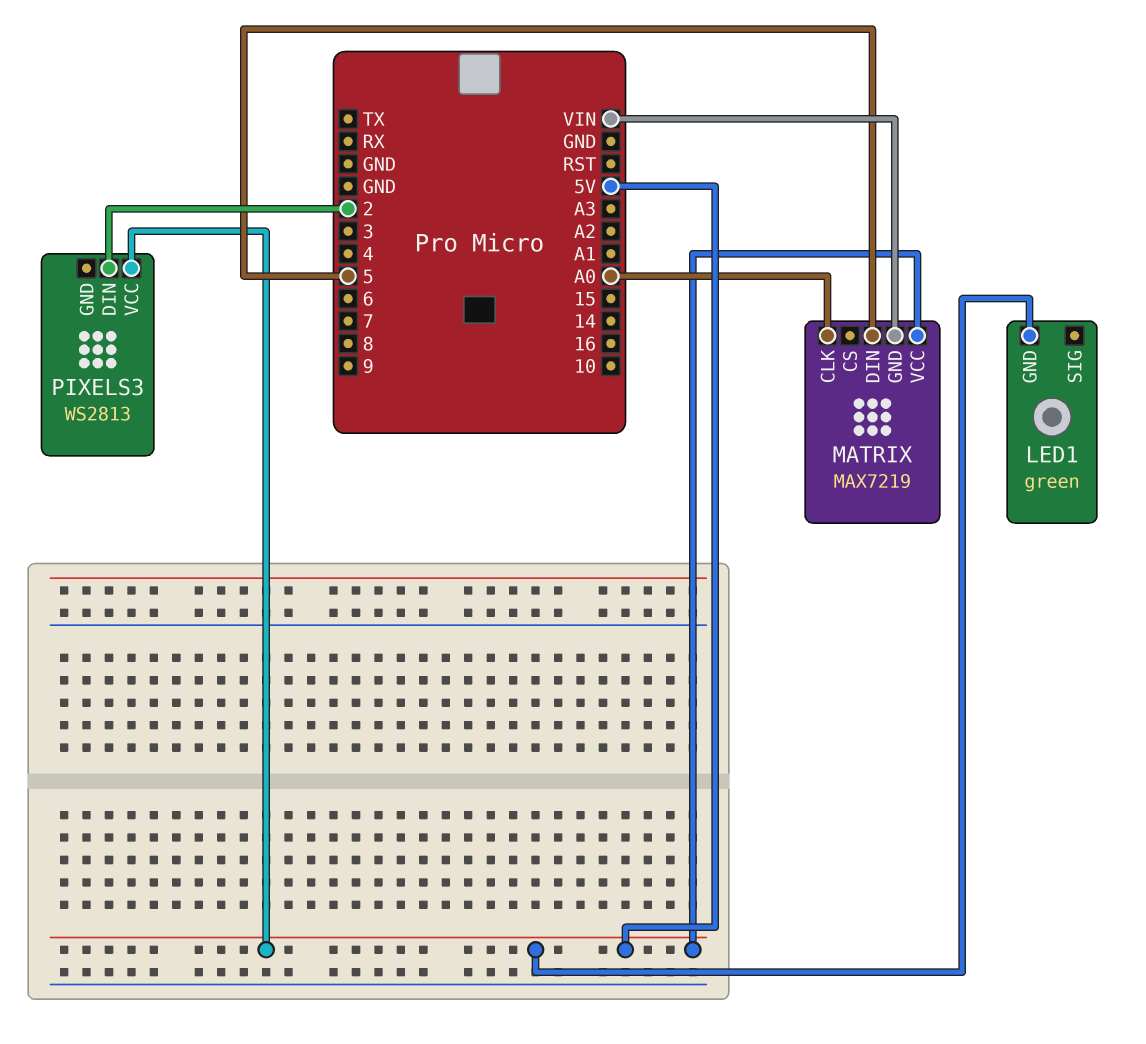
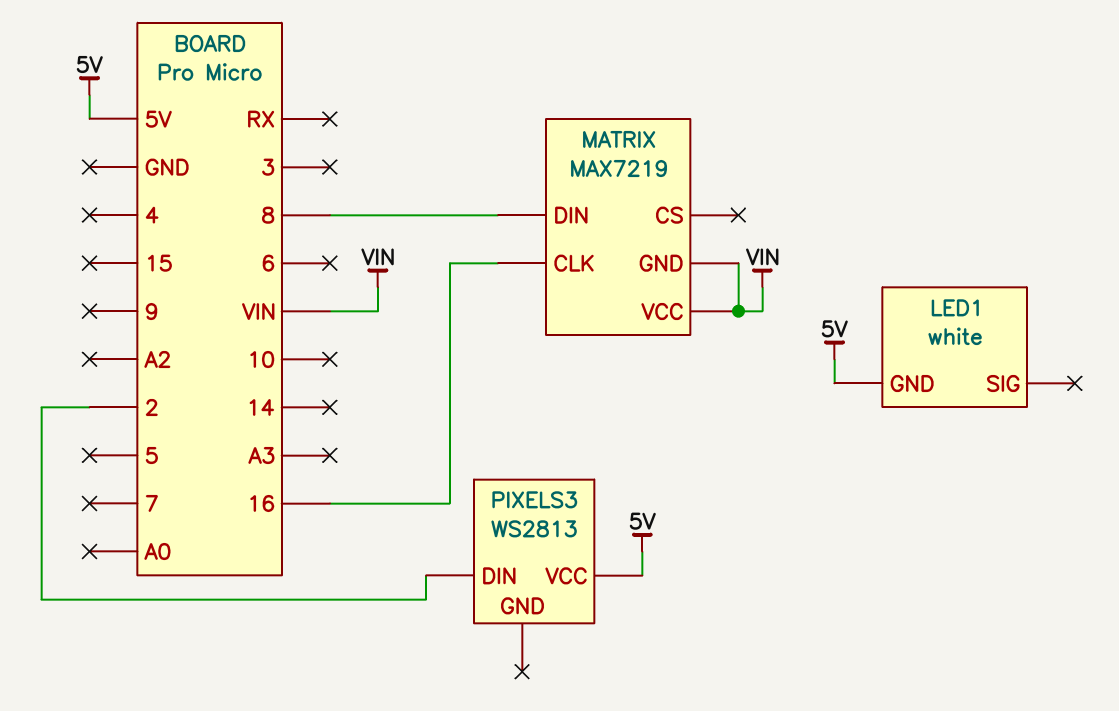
LED1: green -> white
MATRIX pin CLK: A0 -> 16
MATRIX pin DIN: 5 -> 8
MATRIX pin VCC: 5V -> VIN

